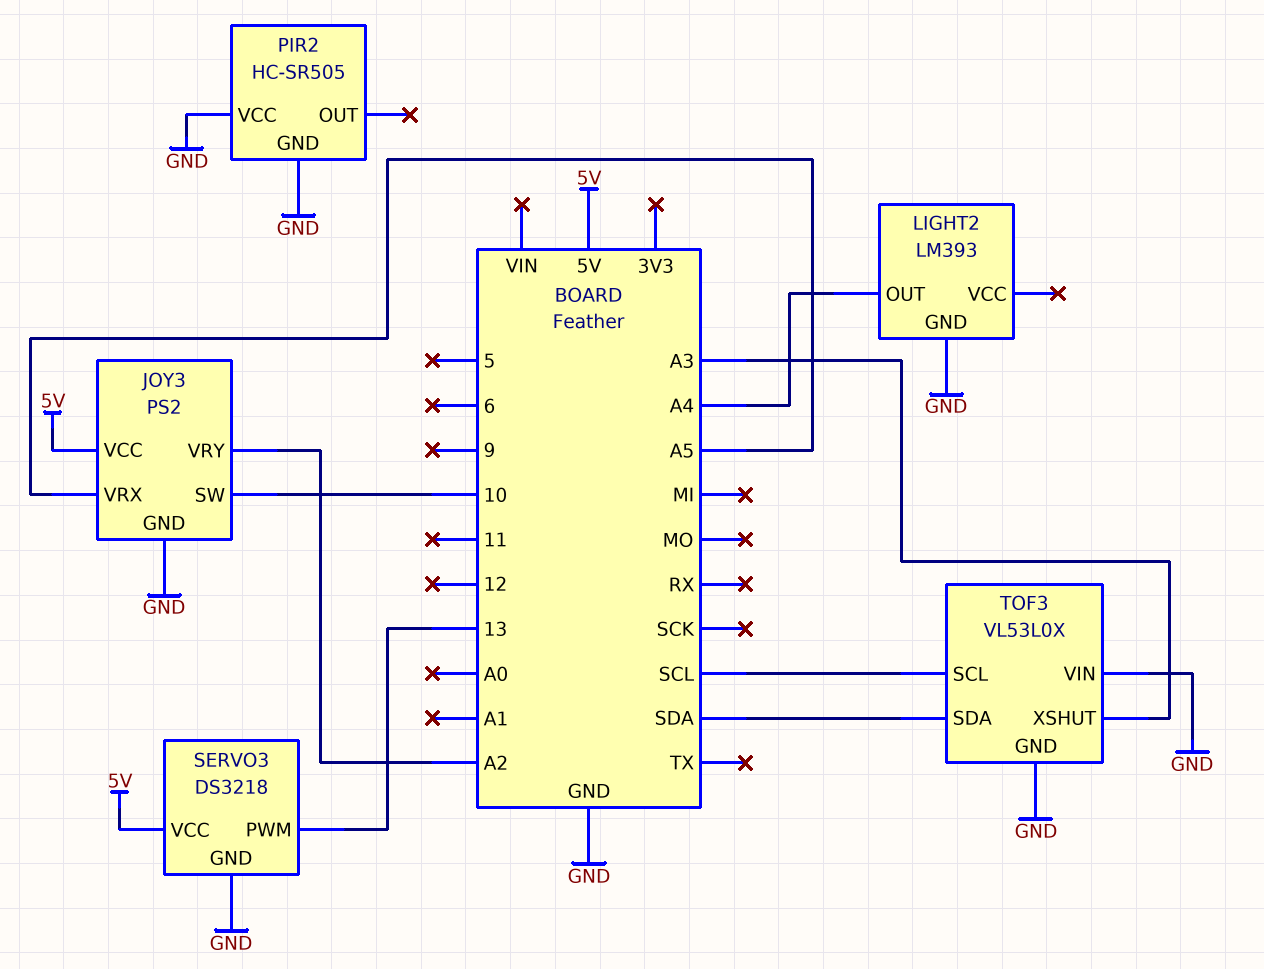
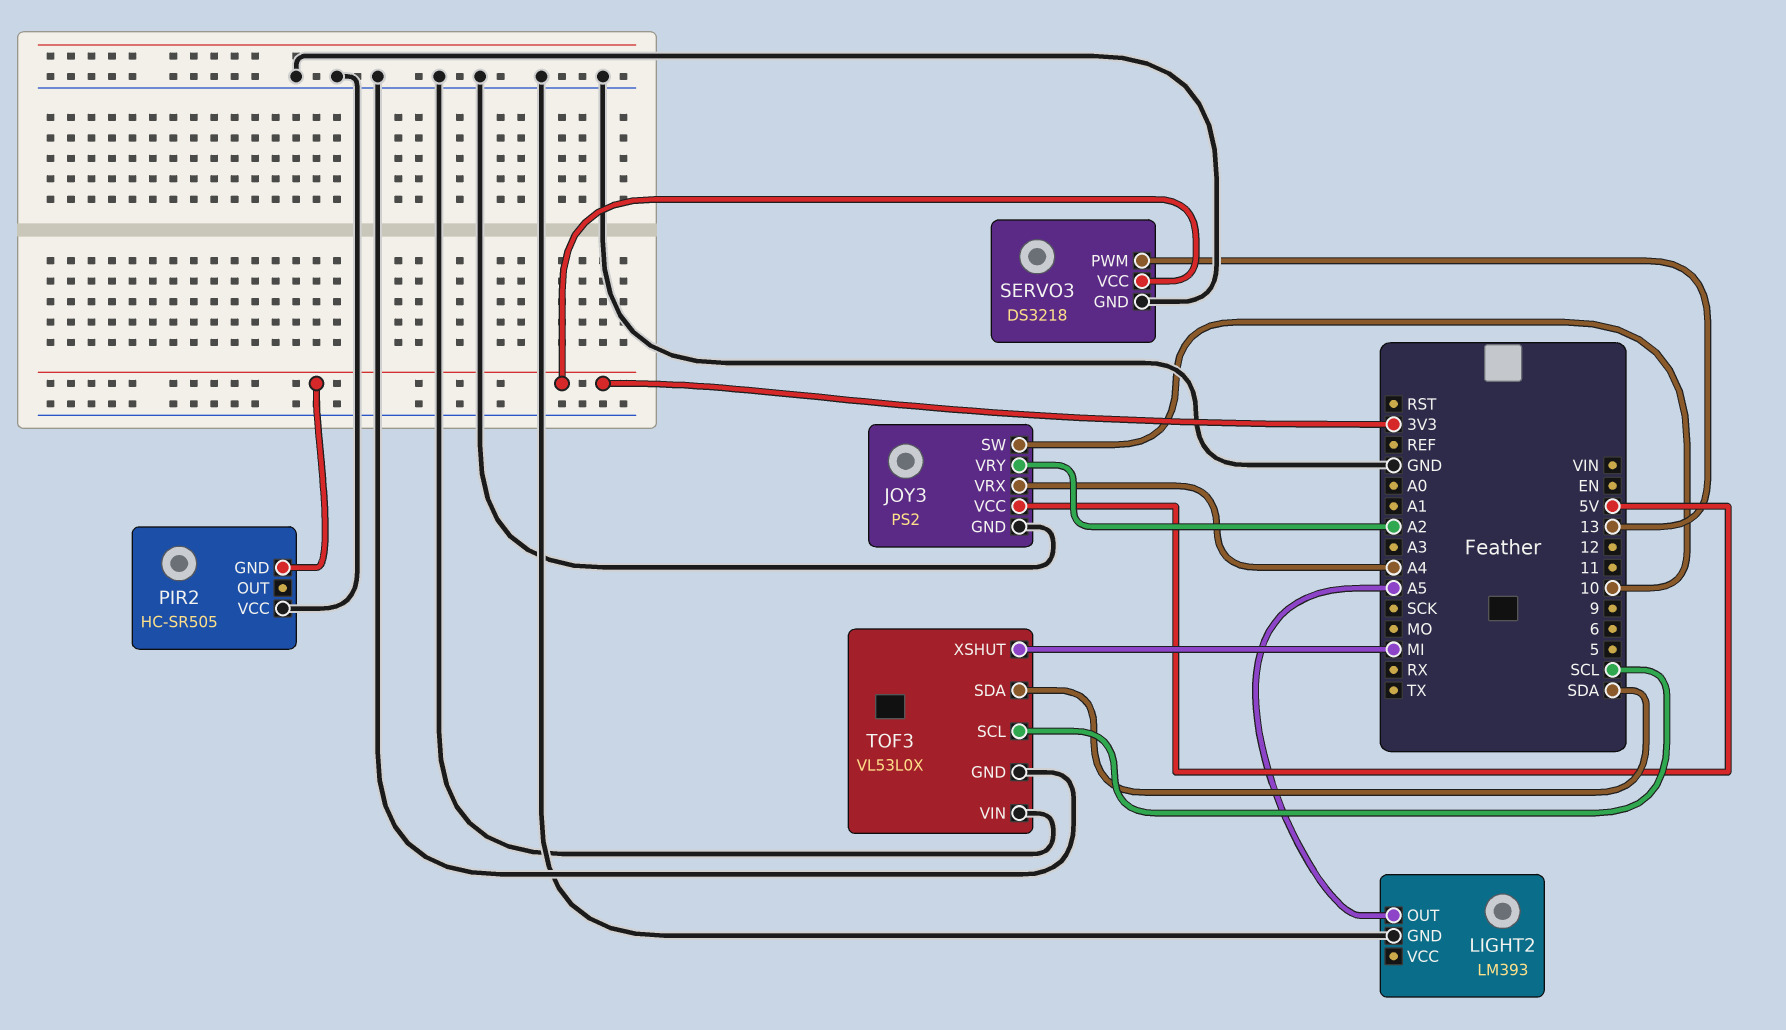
JOY3 pin VRX: A5 -> A4
LIGHT2 pin OUT: A4 -> A5
PIR2 pin GND: GND -> 3V3
SERVO3 pin VCC: 5V -> 3V3
TOF3 pin XSHUT: A3 -> MI

